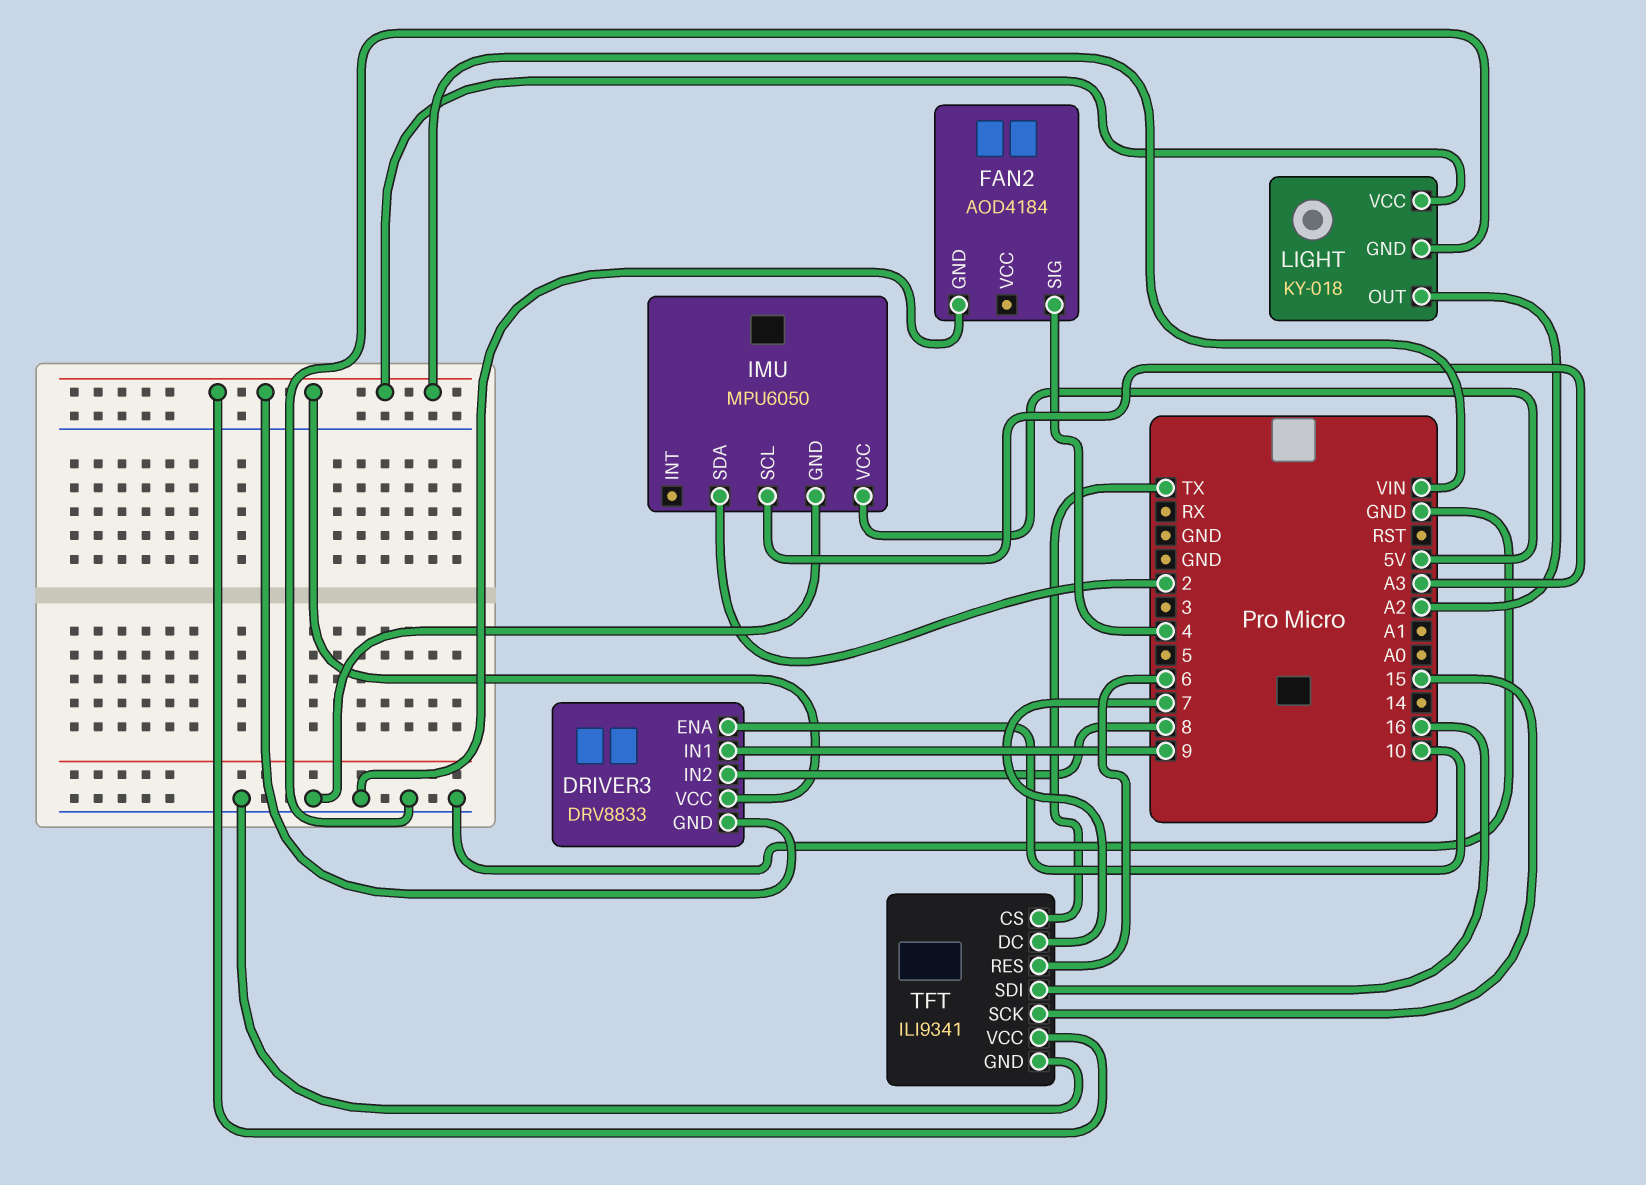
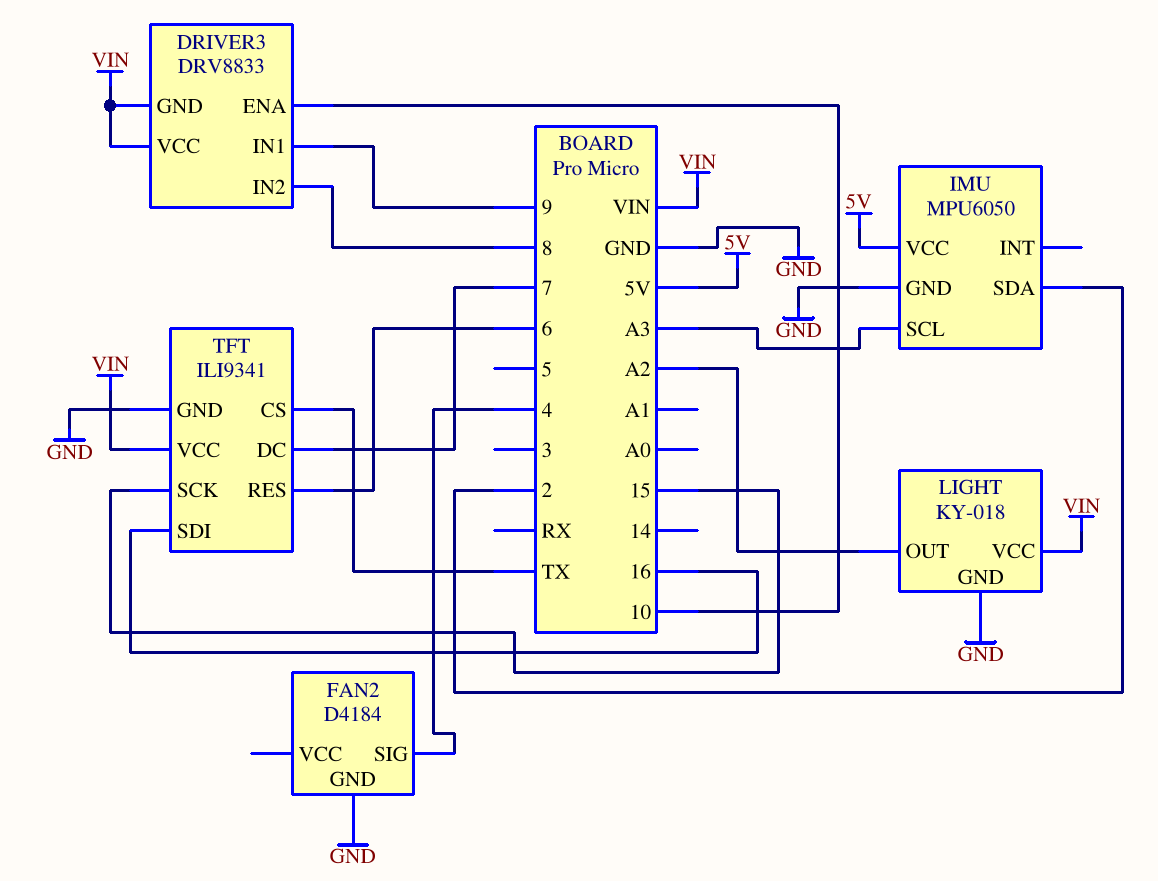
FAN2: AOD4184 -> D4184

